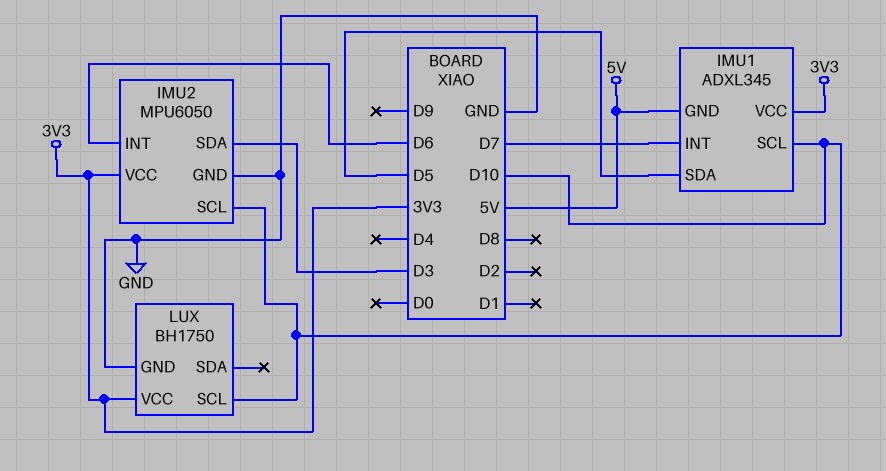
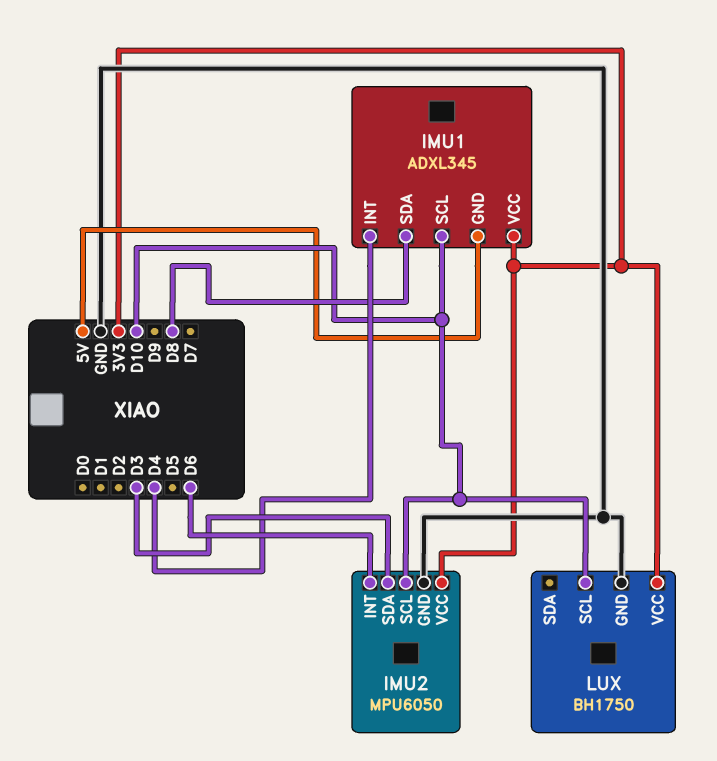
IMU1 pin INT: D7 -> D4
IMU1 pin SDA: D5 -> D8

